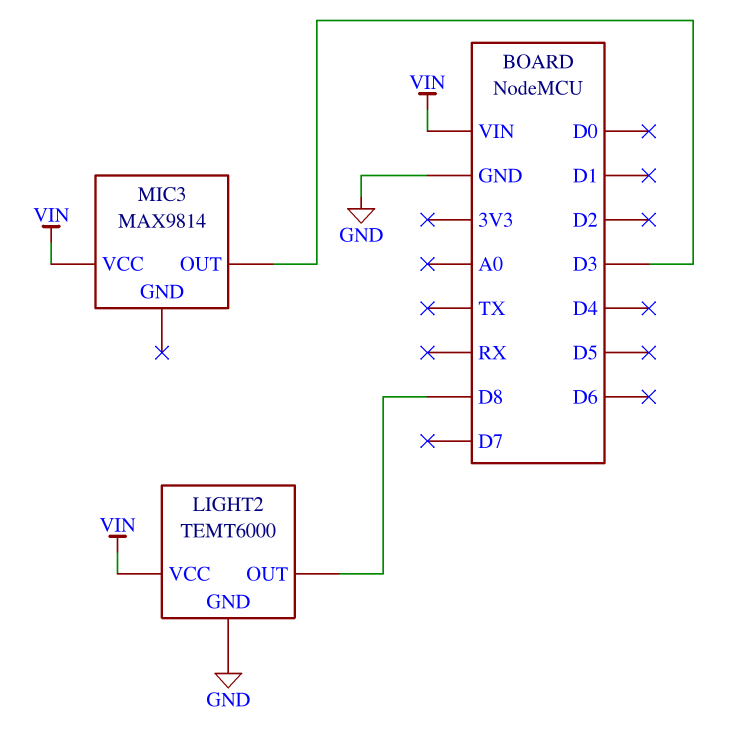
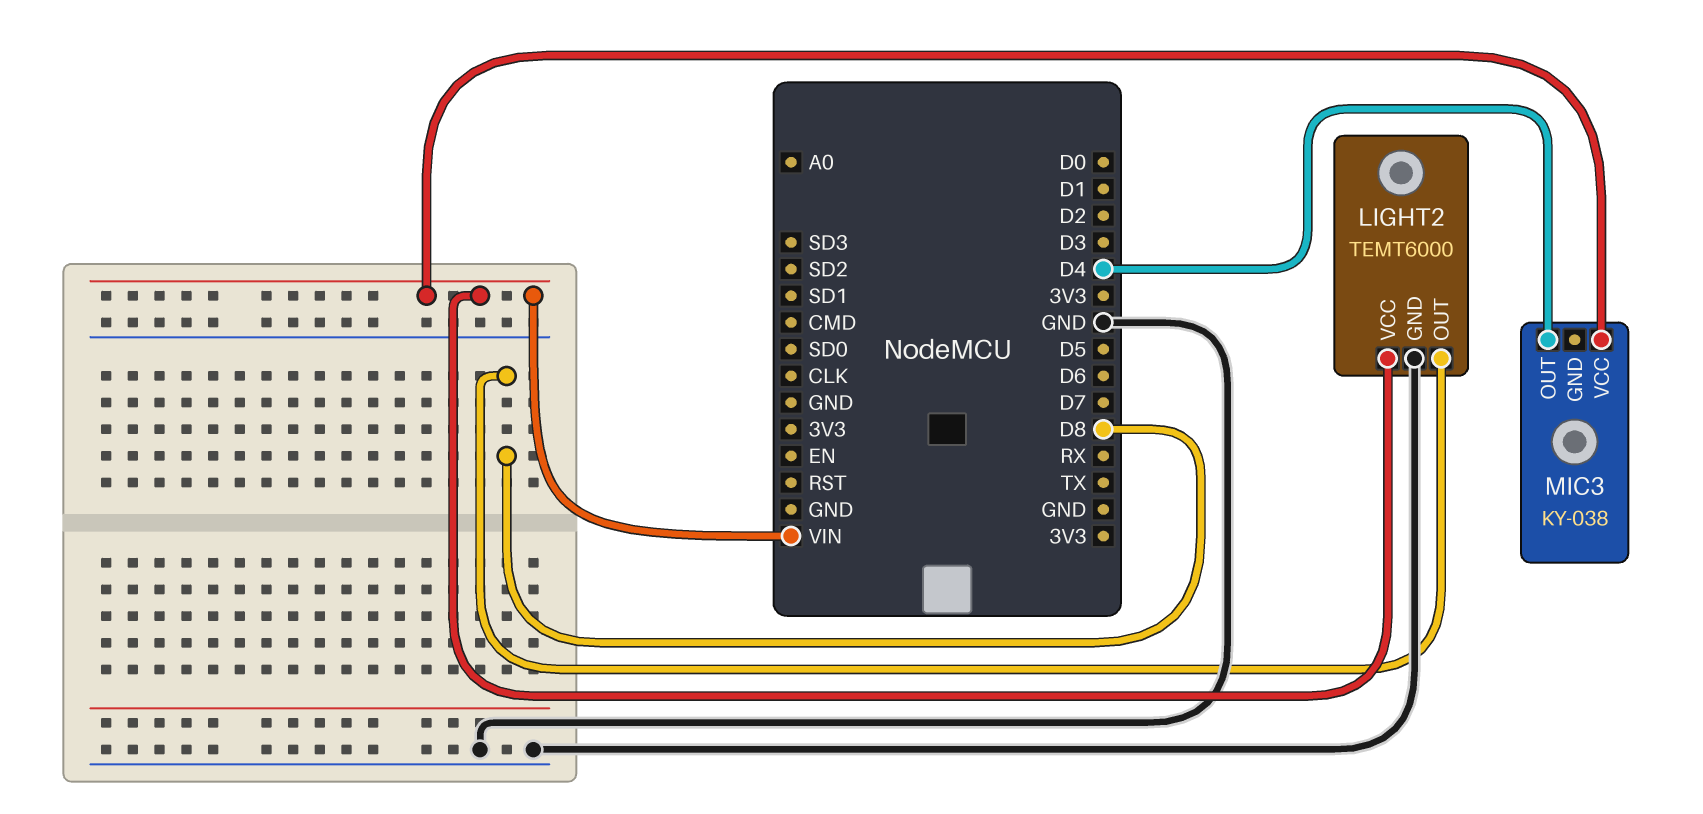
MIC3: MAX9814 -> KY-038
MIC3 pin OUT: D3 -> D4

